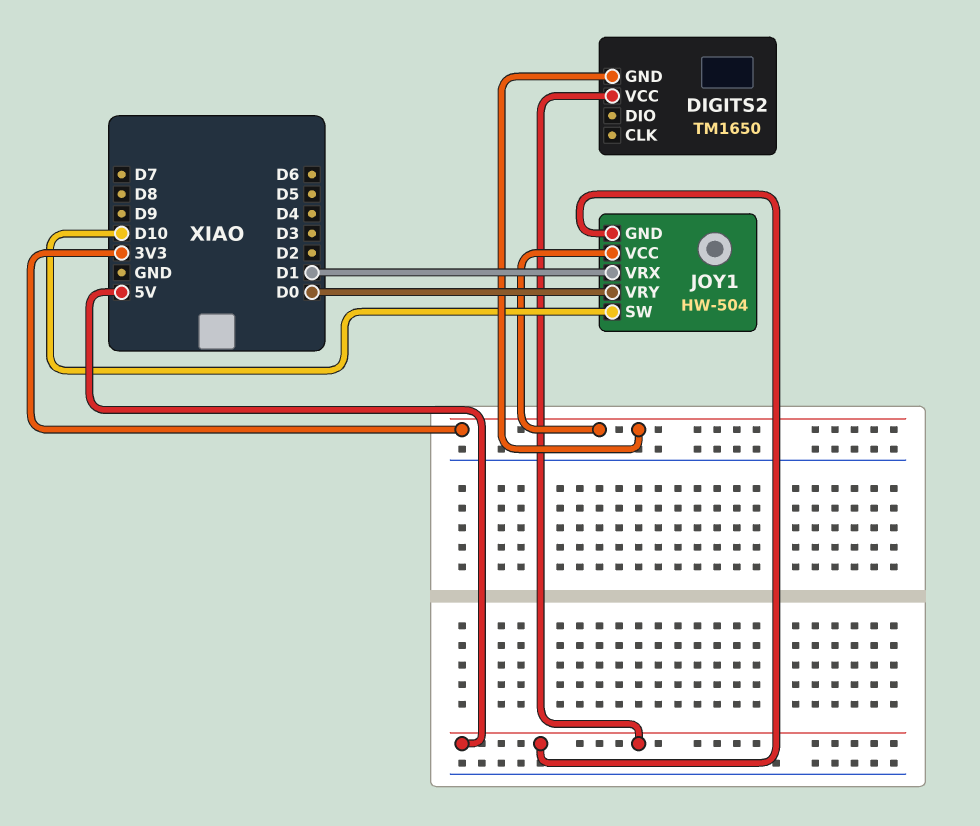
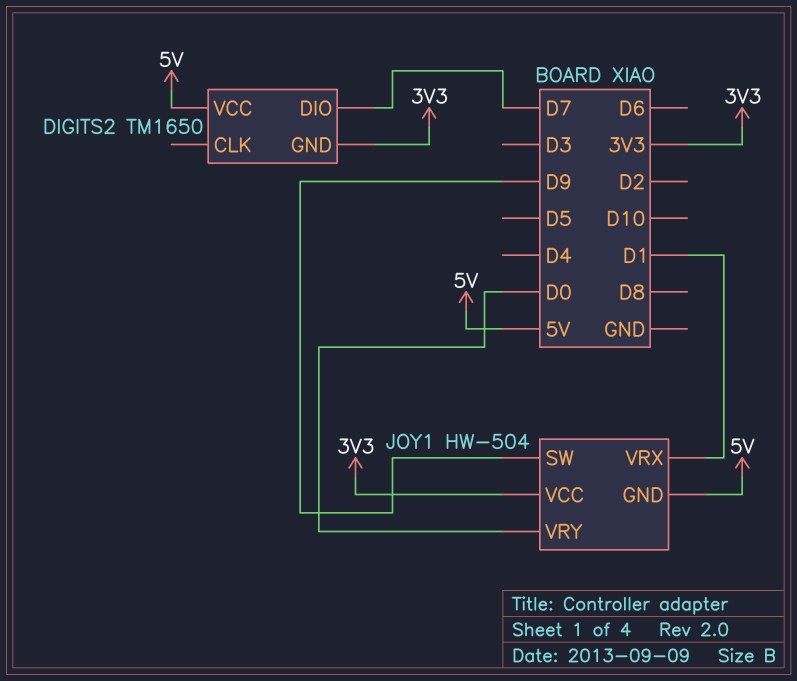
DIGITS2 pin DIO: none -> D7
JOY1 pin SW: D10 -> D9

